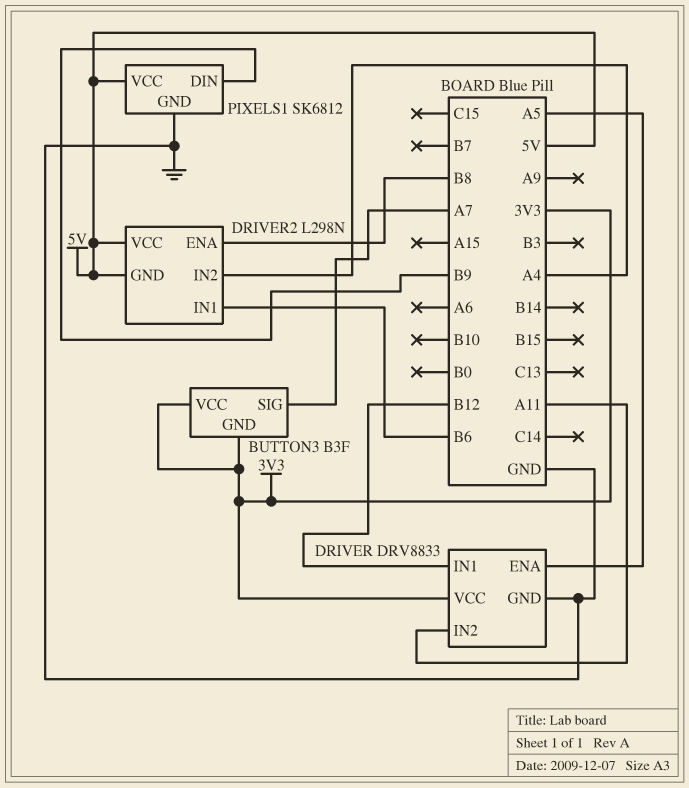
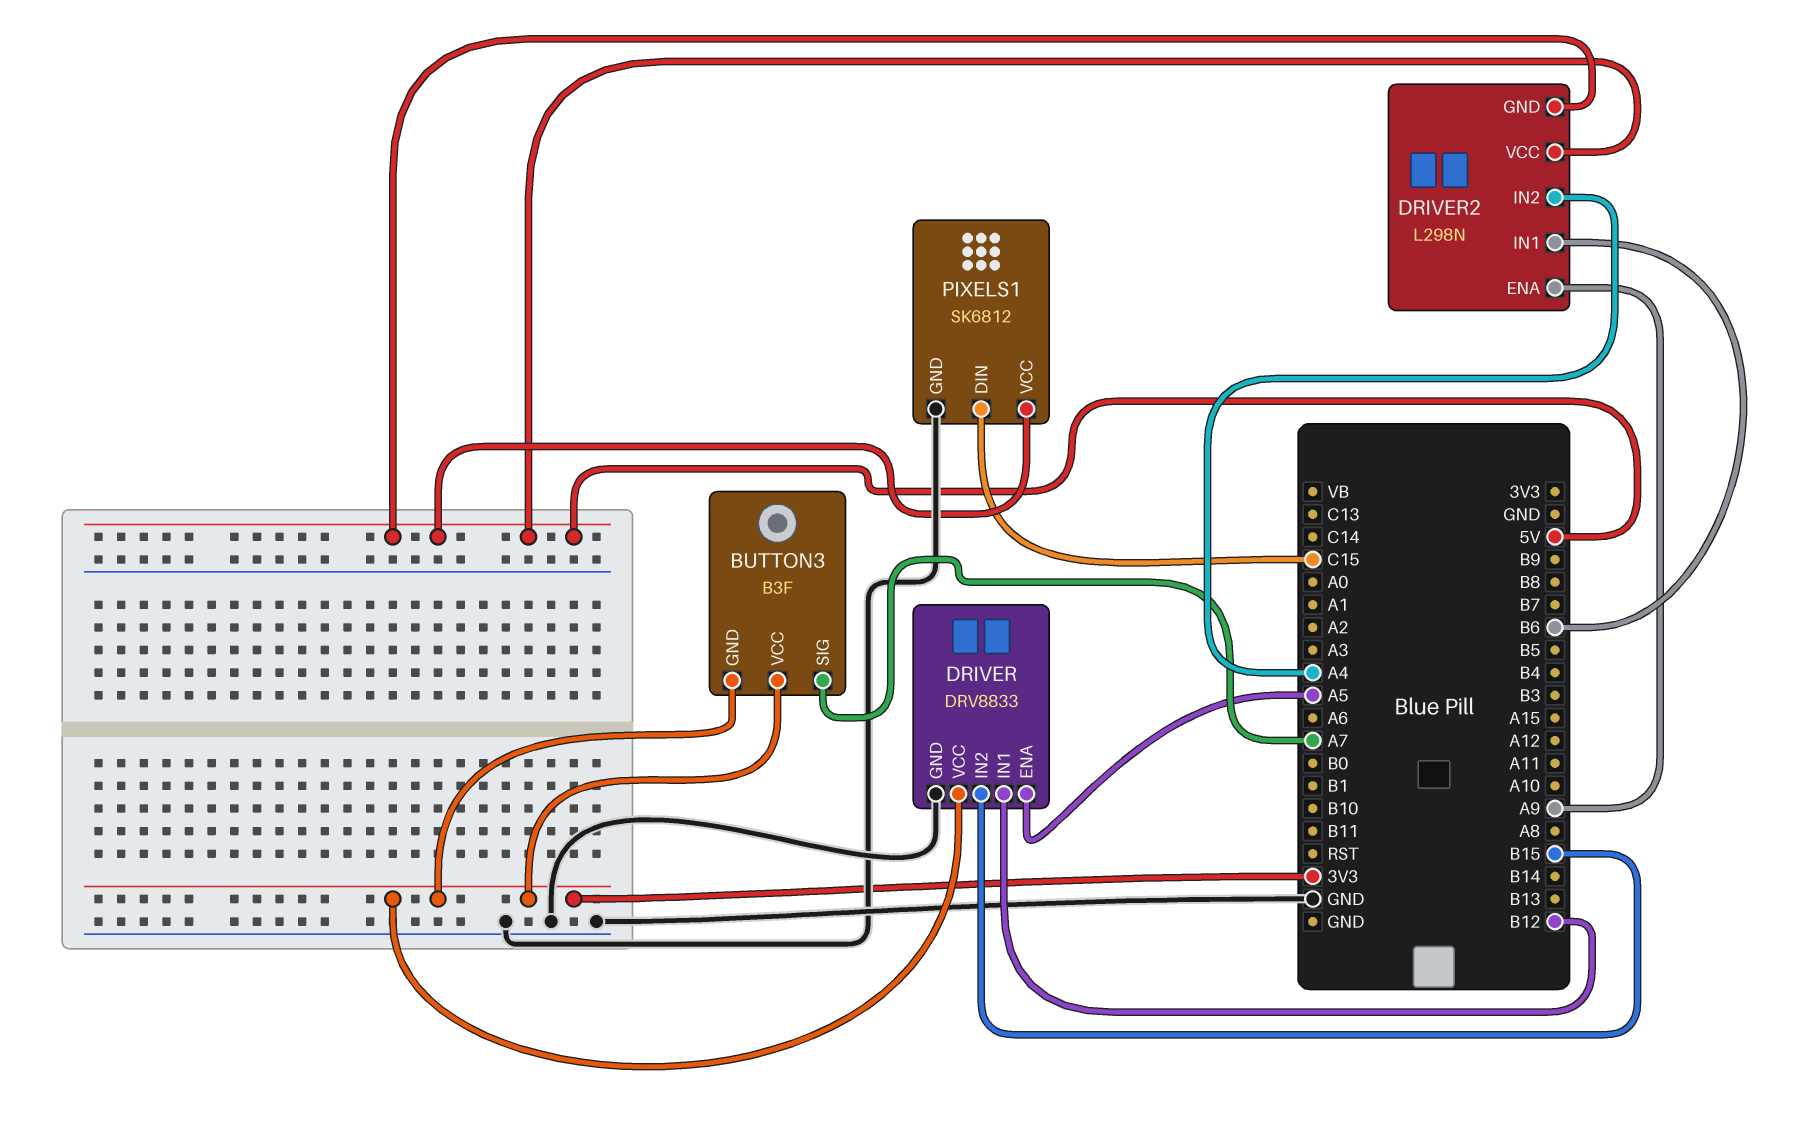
DRIVER pin IN2: A11 -> B15
DRIVER2 pin ENA: B8 -> A9
PIXELS1 pin DIN: B9 -> C15

